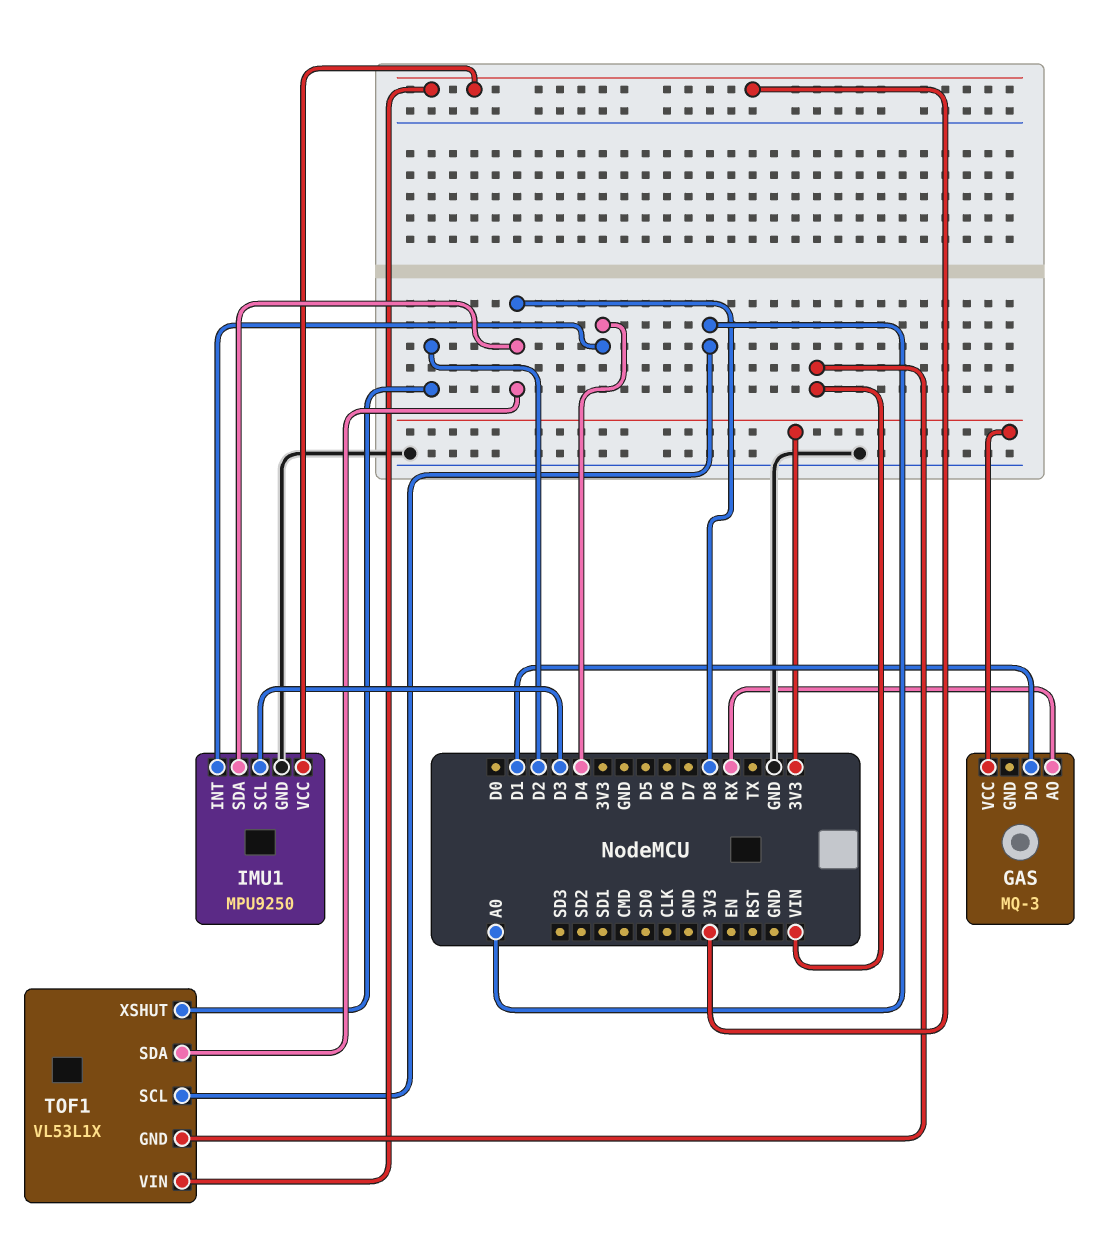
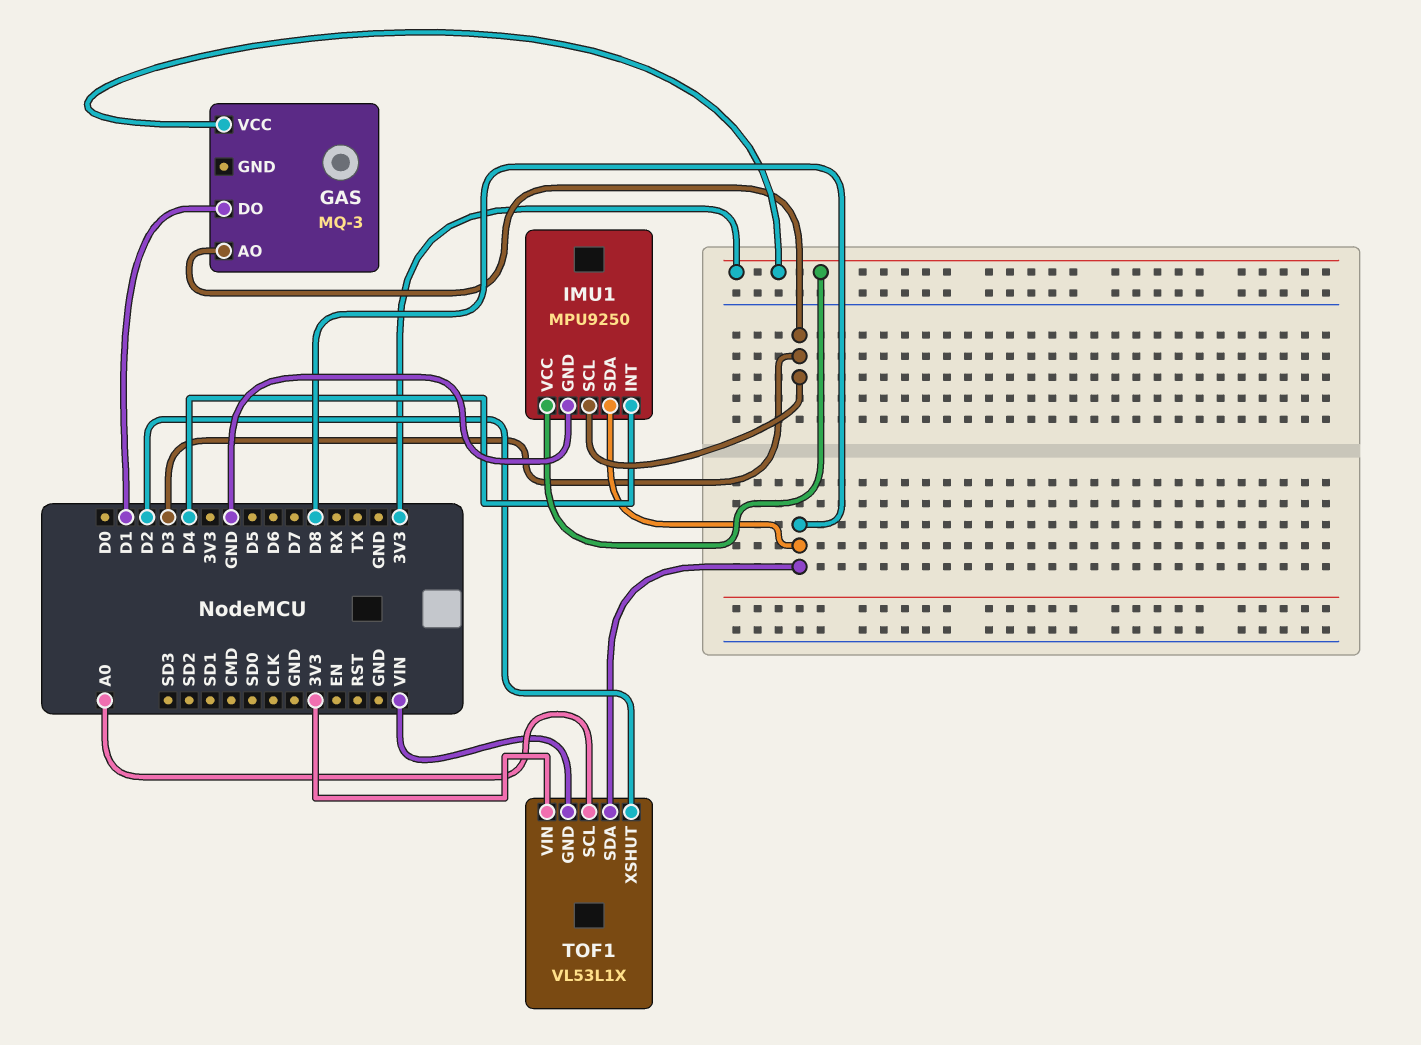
GAS pin AO: RX -> D3

